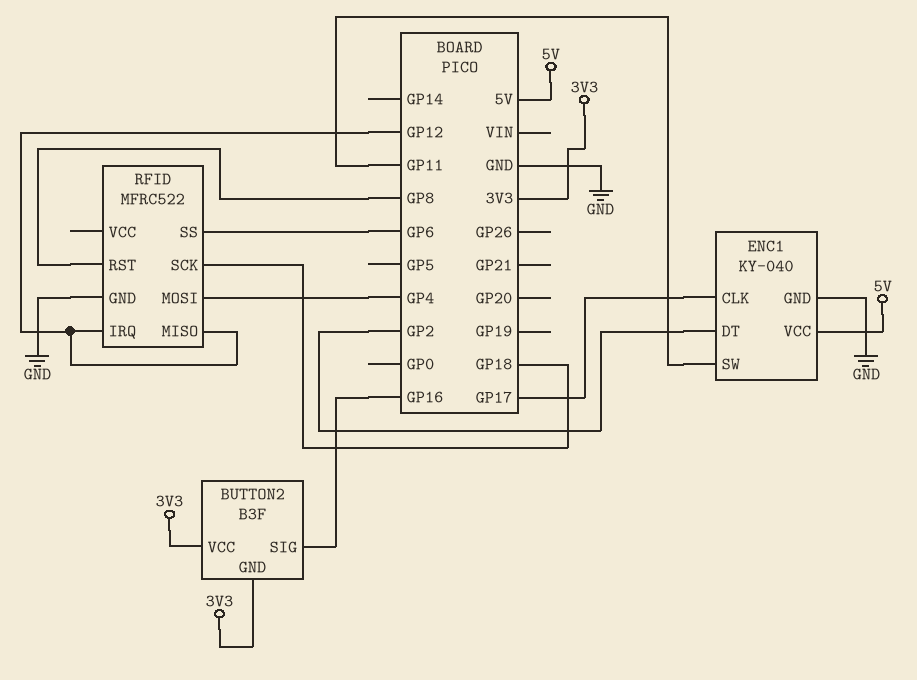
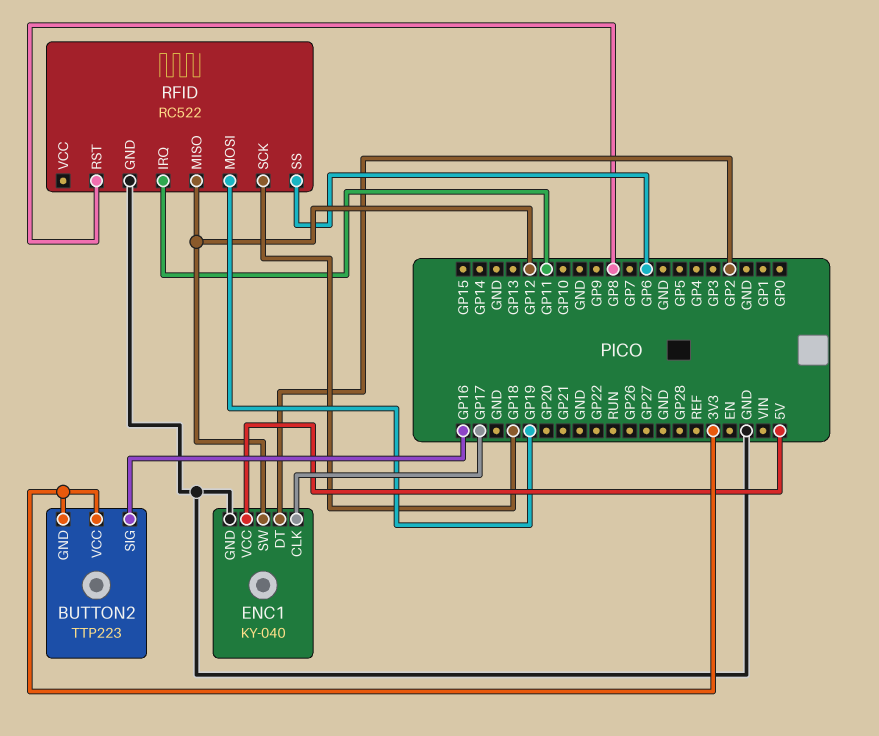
BUTTON2: B3F -> TTP223
ENC1 pin SW: GP11 -> GP12
RFID: MFRC522 -> RC522
RFID pin IRQ: GP12 -> GP11
RFID pin MOSI: GP4 -> GP19

